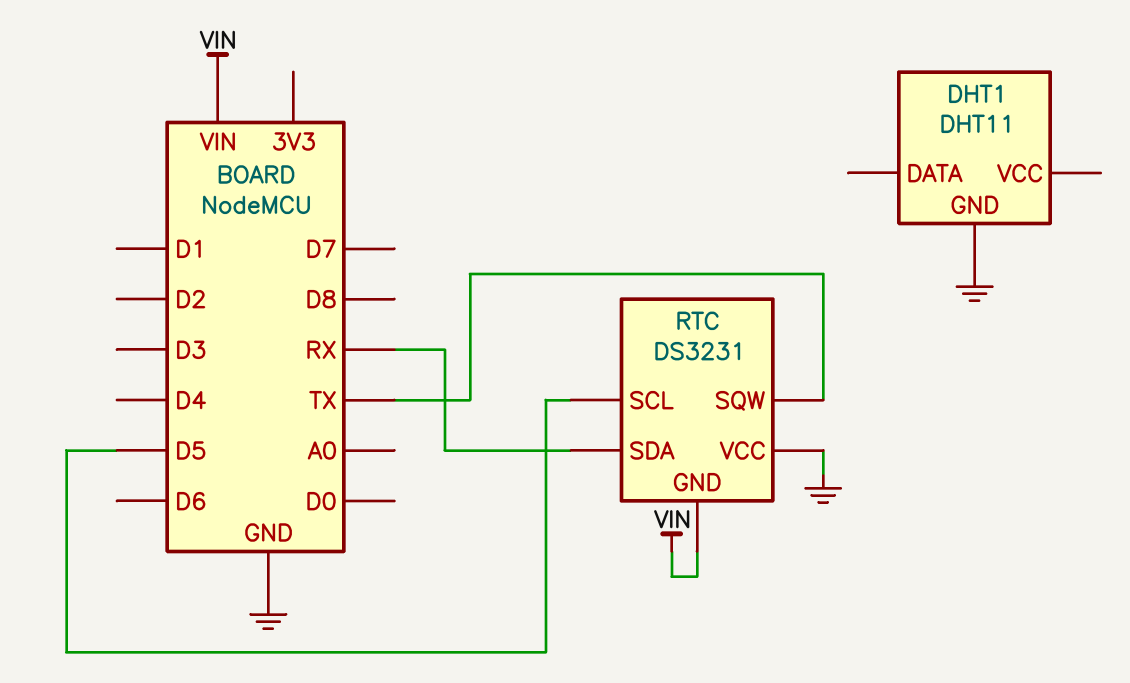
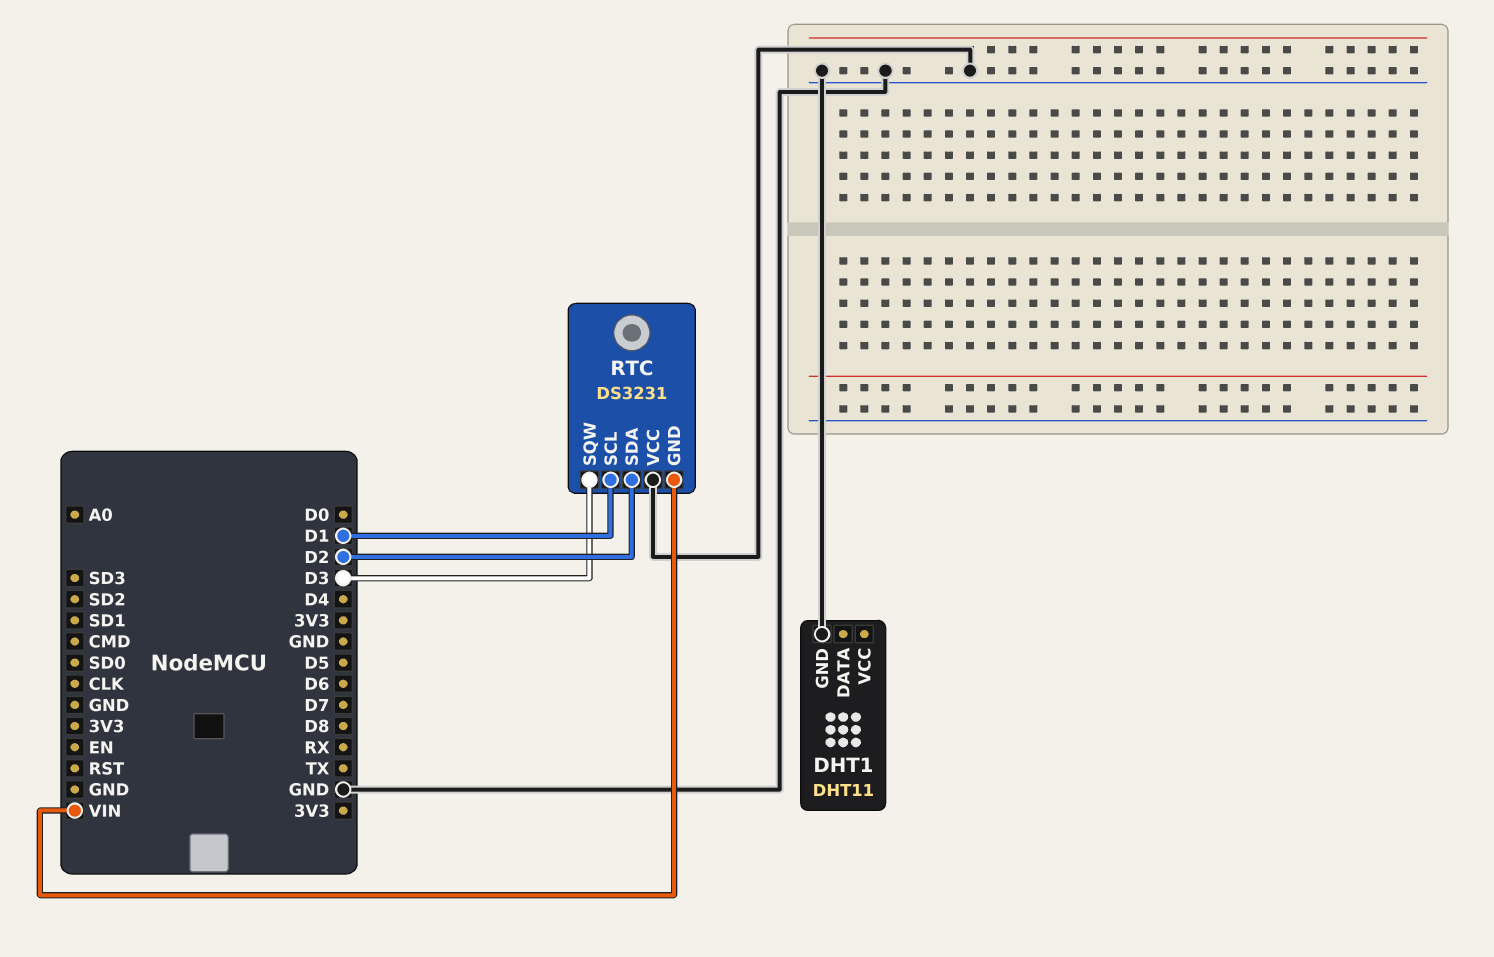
RTC pin SCL: D5 -> D1
RTC pin SDA: RX -> D2
RTC pin SQW: TX -> D3

